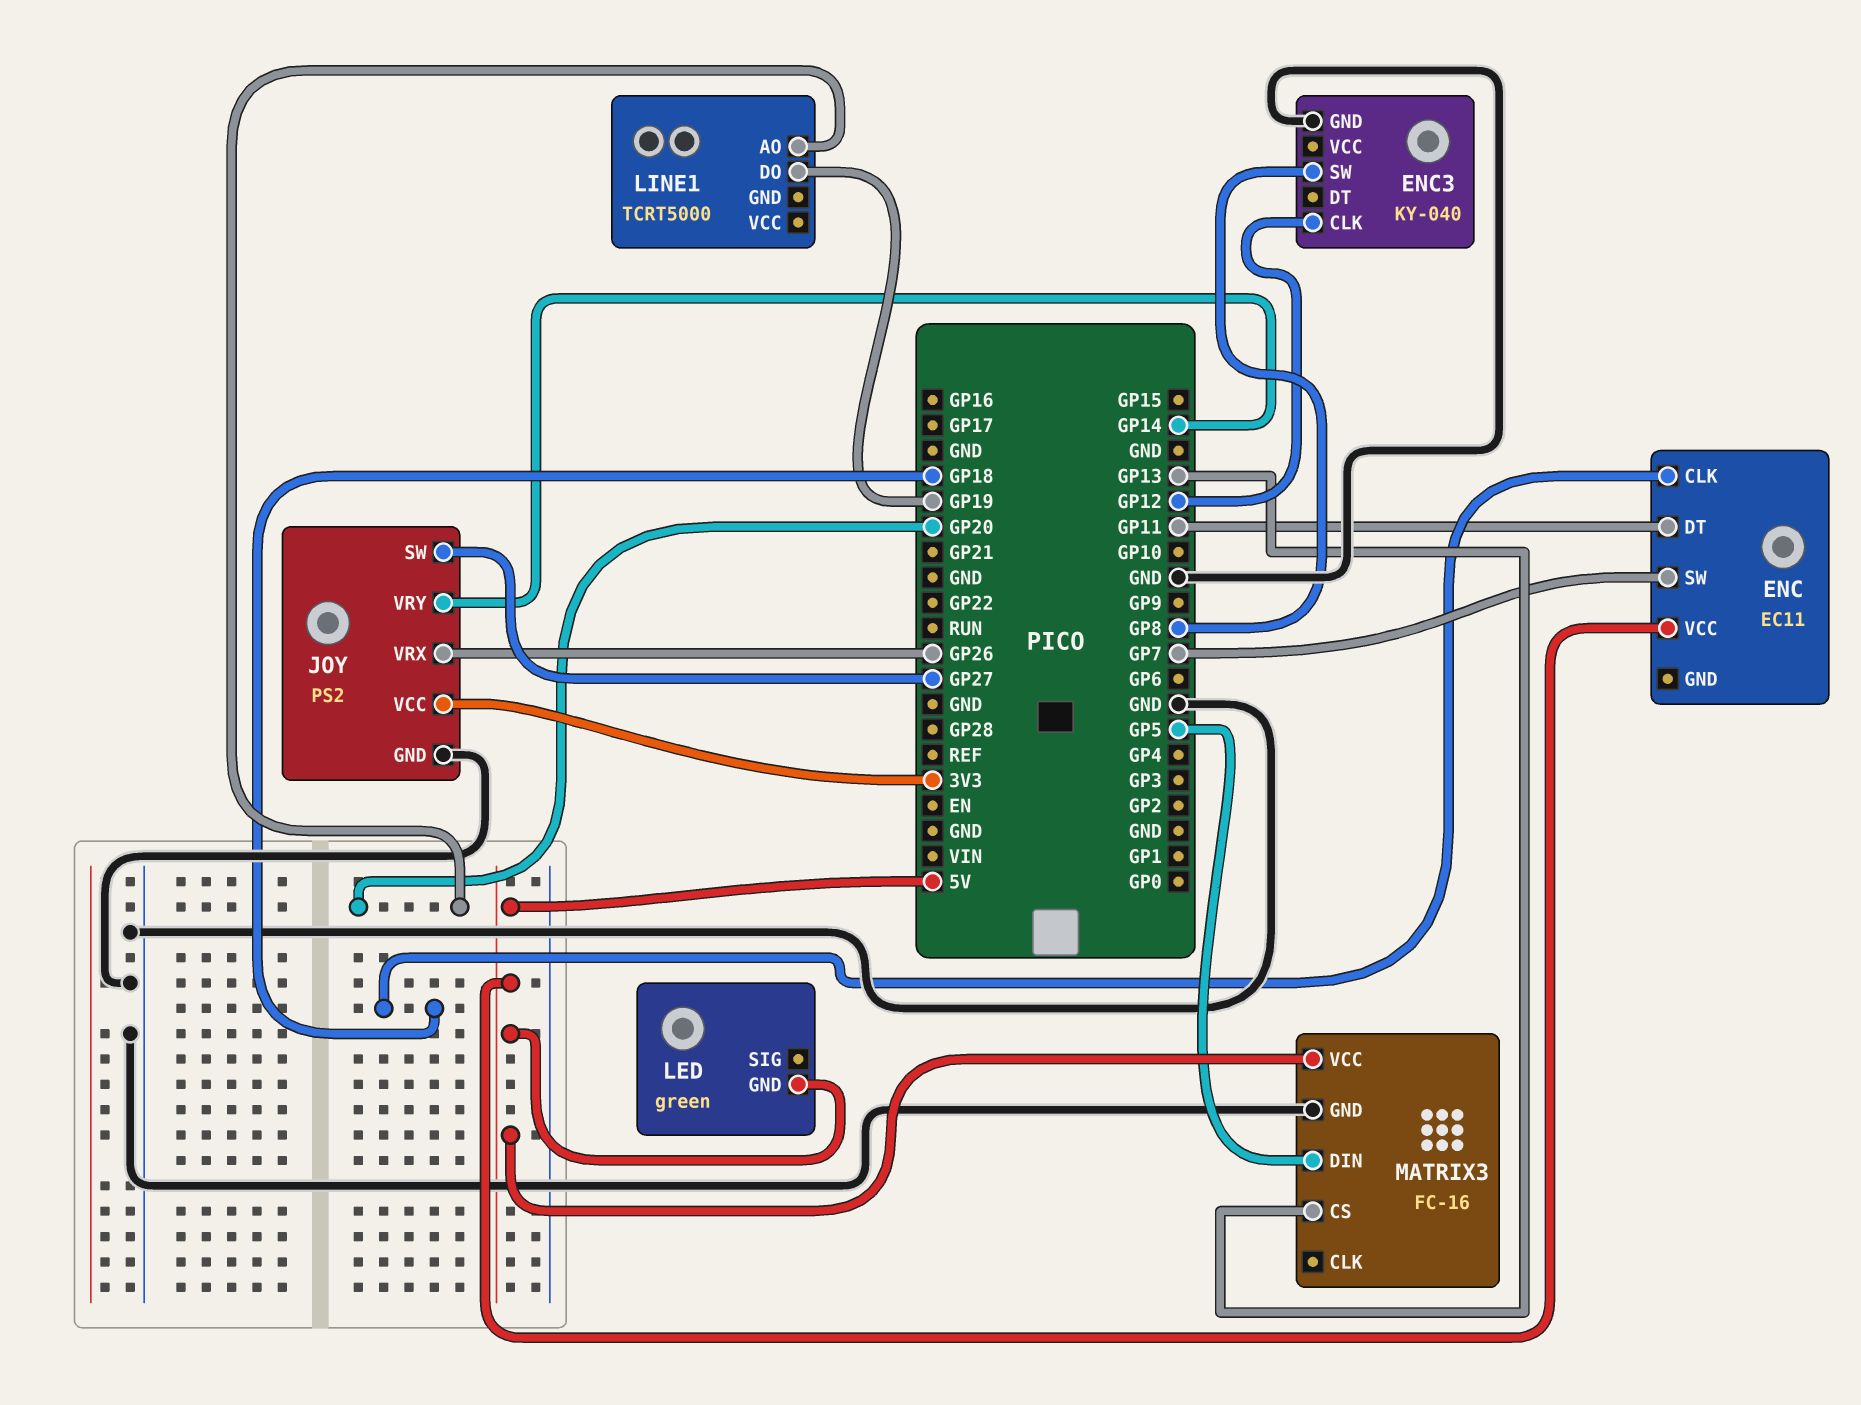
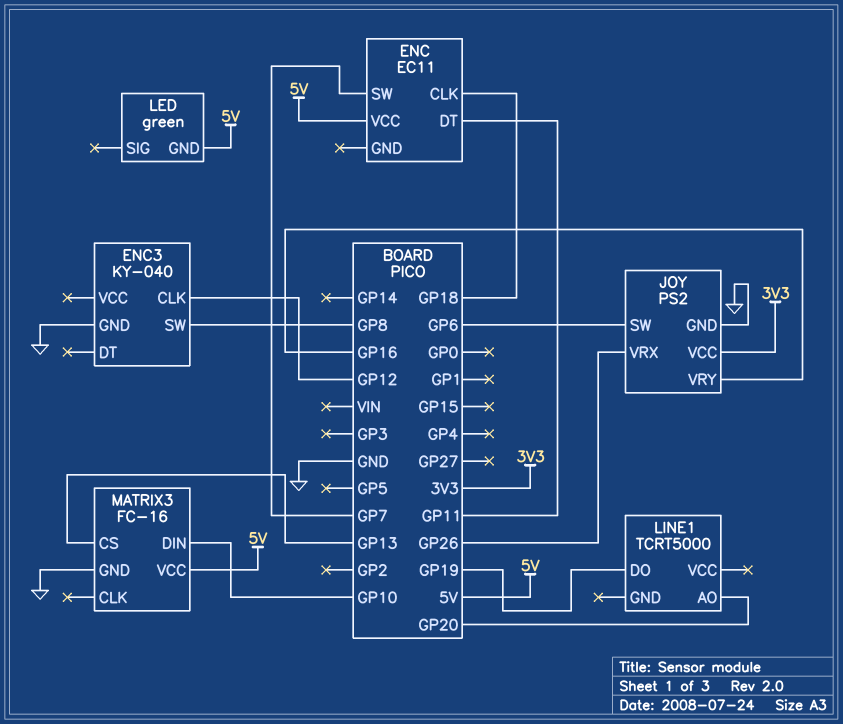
JOY pin SW: GP27 -> GP6
JOY pin VRY: GP14 -> GP16
MATRIX3 pin DIN: GP5 -> GP10

